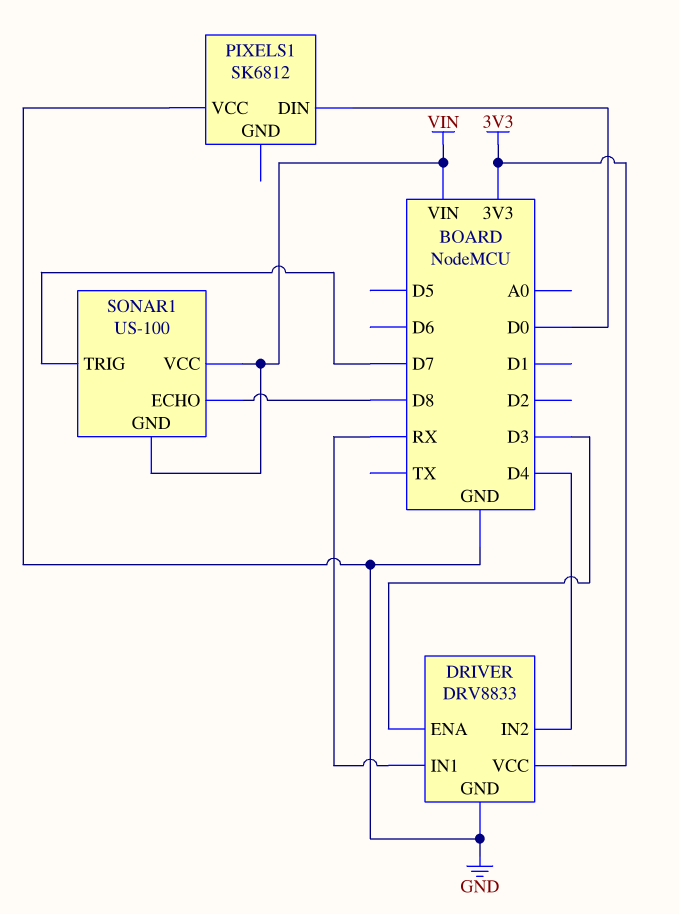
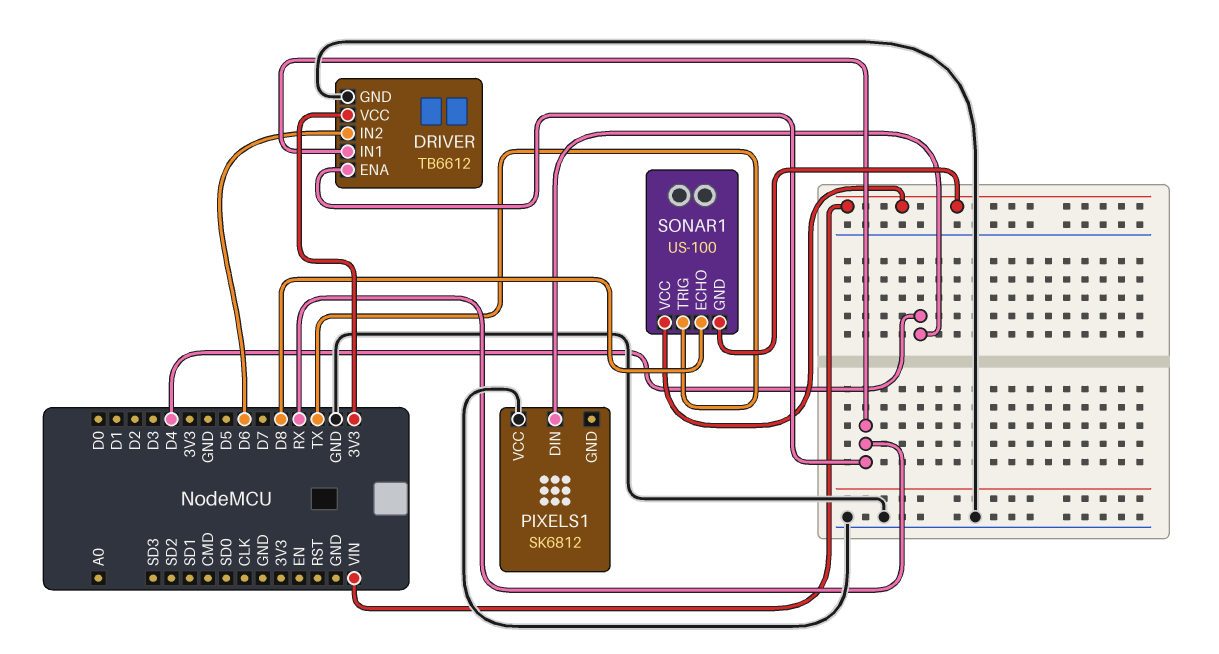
DRIVER: DRV8833 -> TB6612
DRIVER pin ENA: D3 -> RX
DRIVER pin IN2: D4 -> D6
PIXELS1 pin DIN: D0 -> D4
SONAR1 pin TRIG: D7 -> TX

